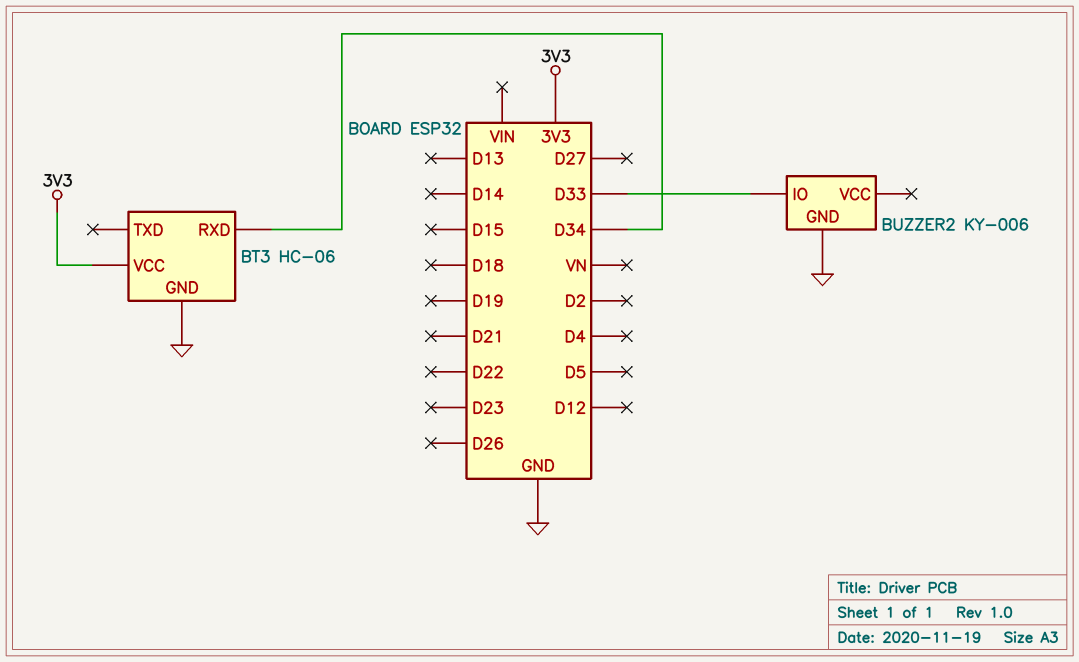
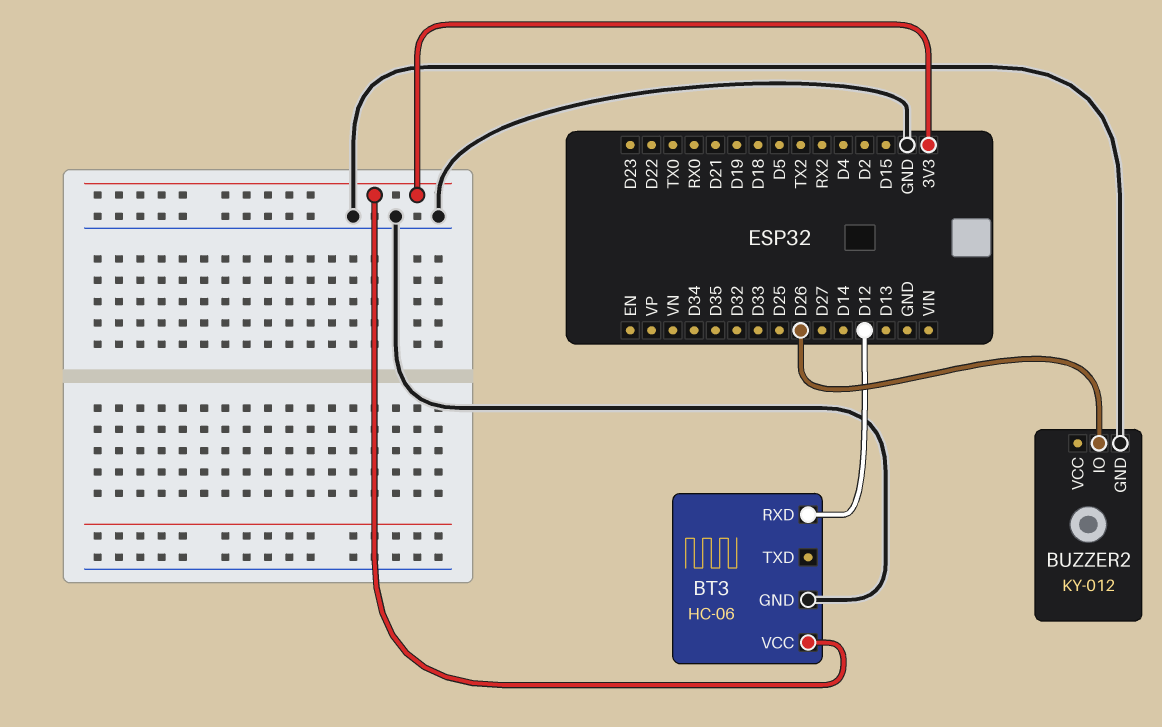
BT3 pin RXD: D34 -> D12
BUZZER2: KY-006 -> KY-012
BUZZER2 pin IO: D33 -> D26

